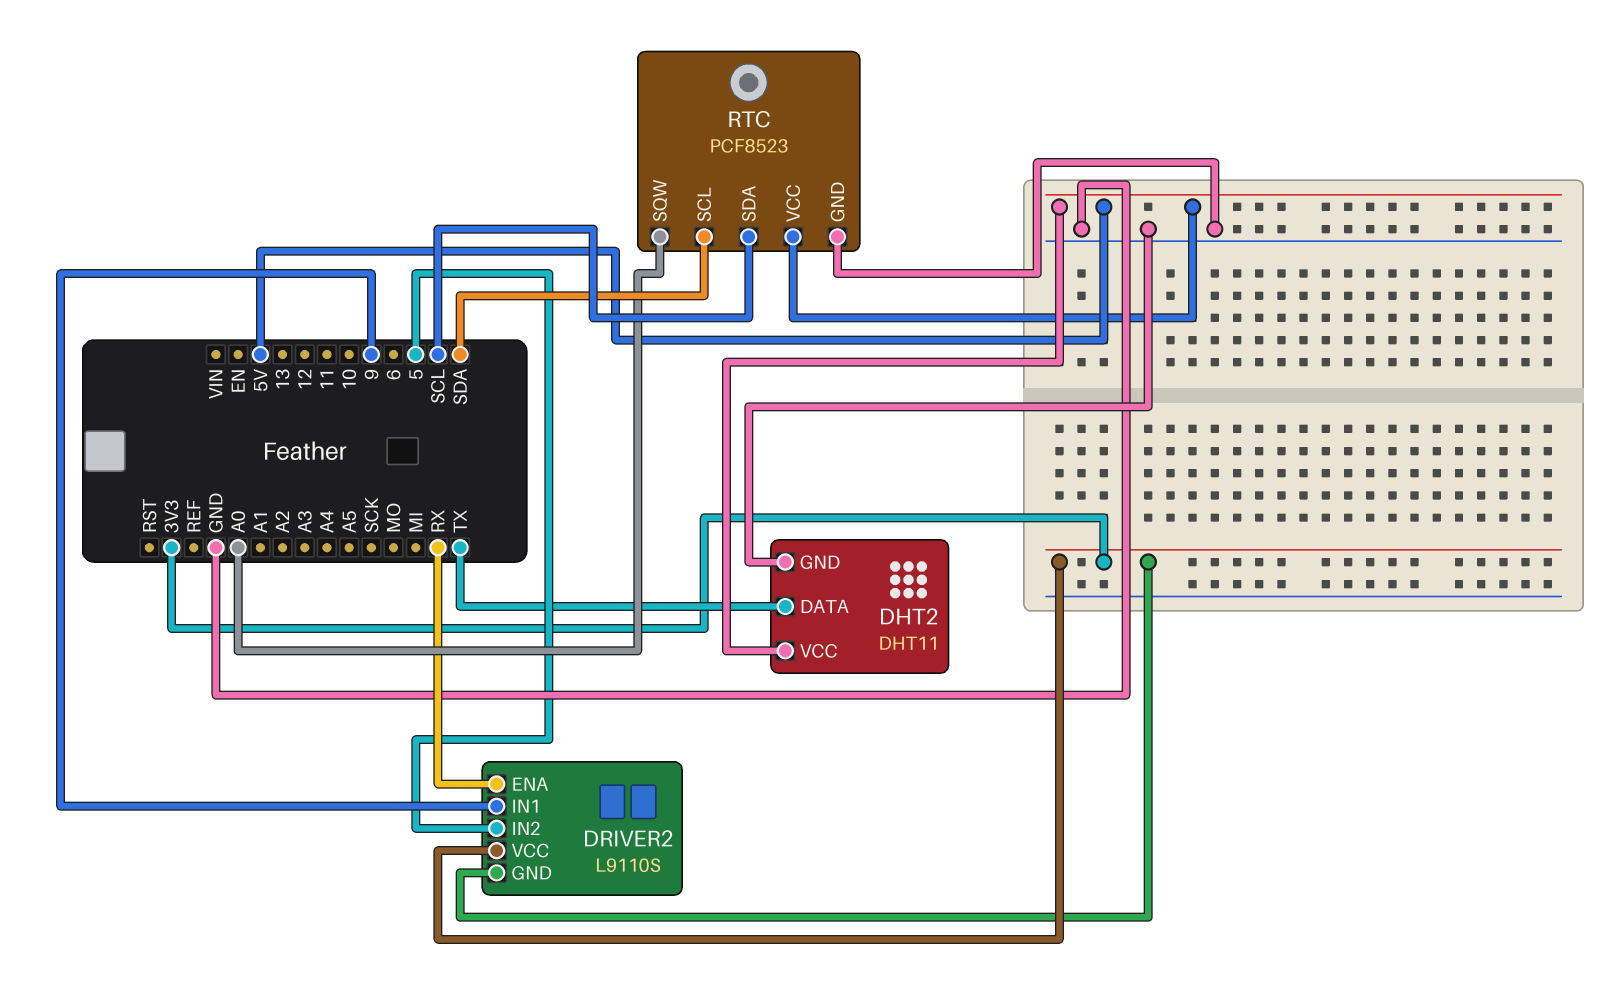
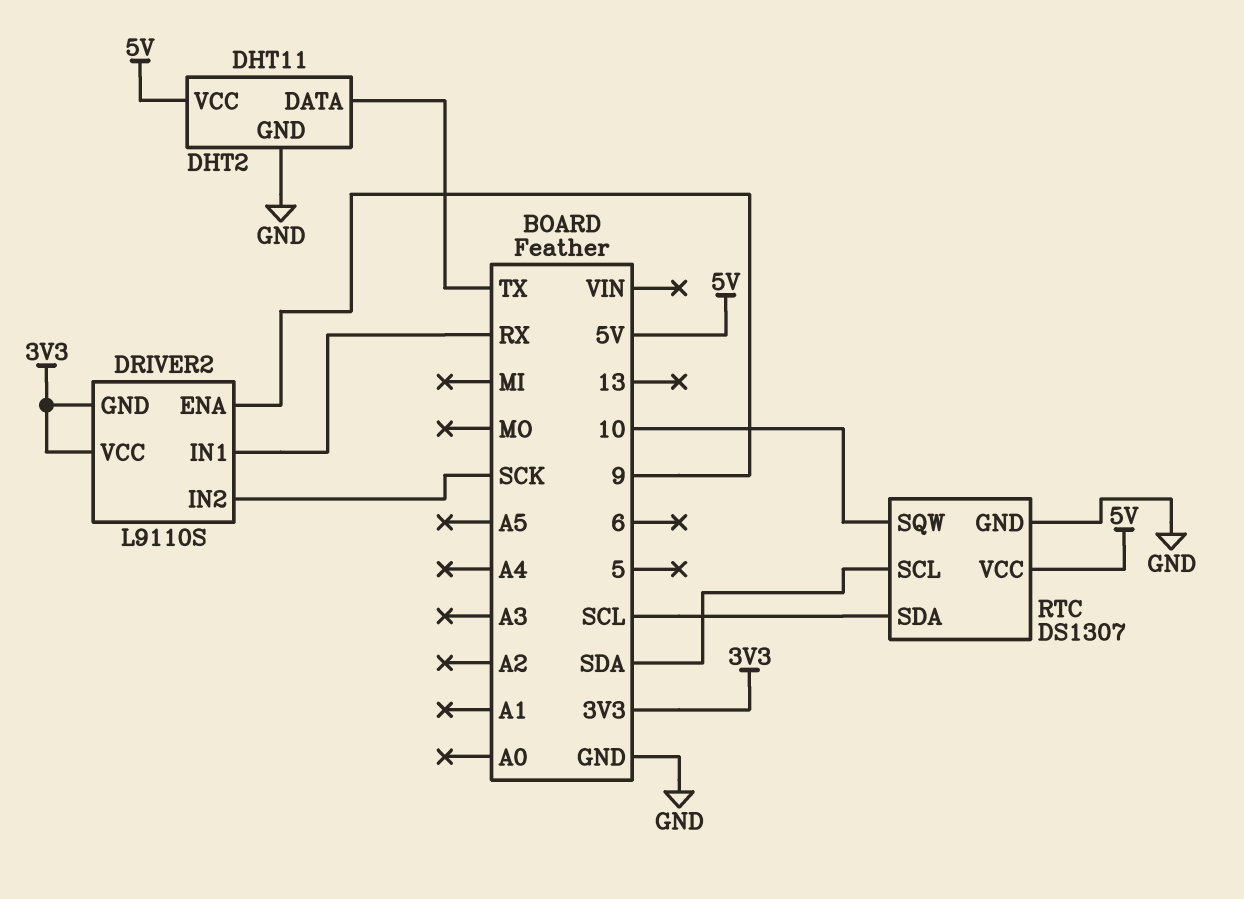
DRIVER2 pin ENA: RX -> 9
DRIVER2 pin IN1: 9 -> RX
DRIVER2 pin IN2: 5 -> SCK
RTC: PCF8523 -> DS1307
RTC pin SQW: A0 -> 10

